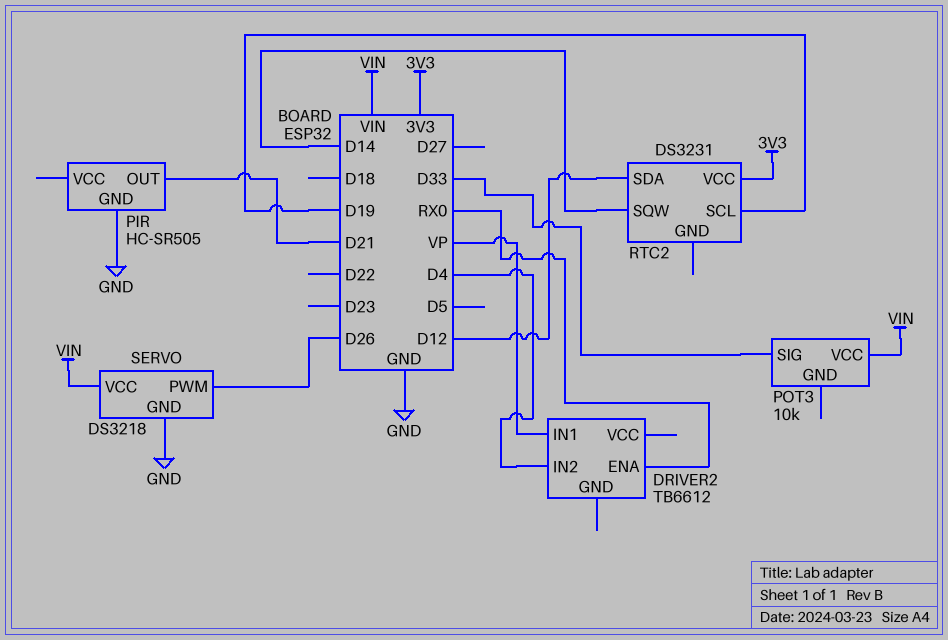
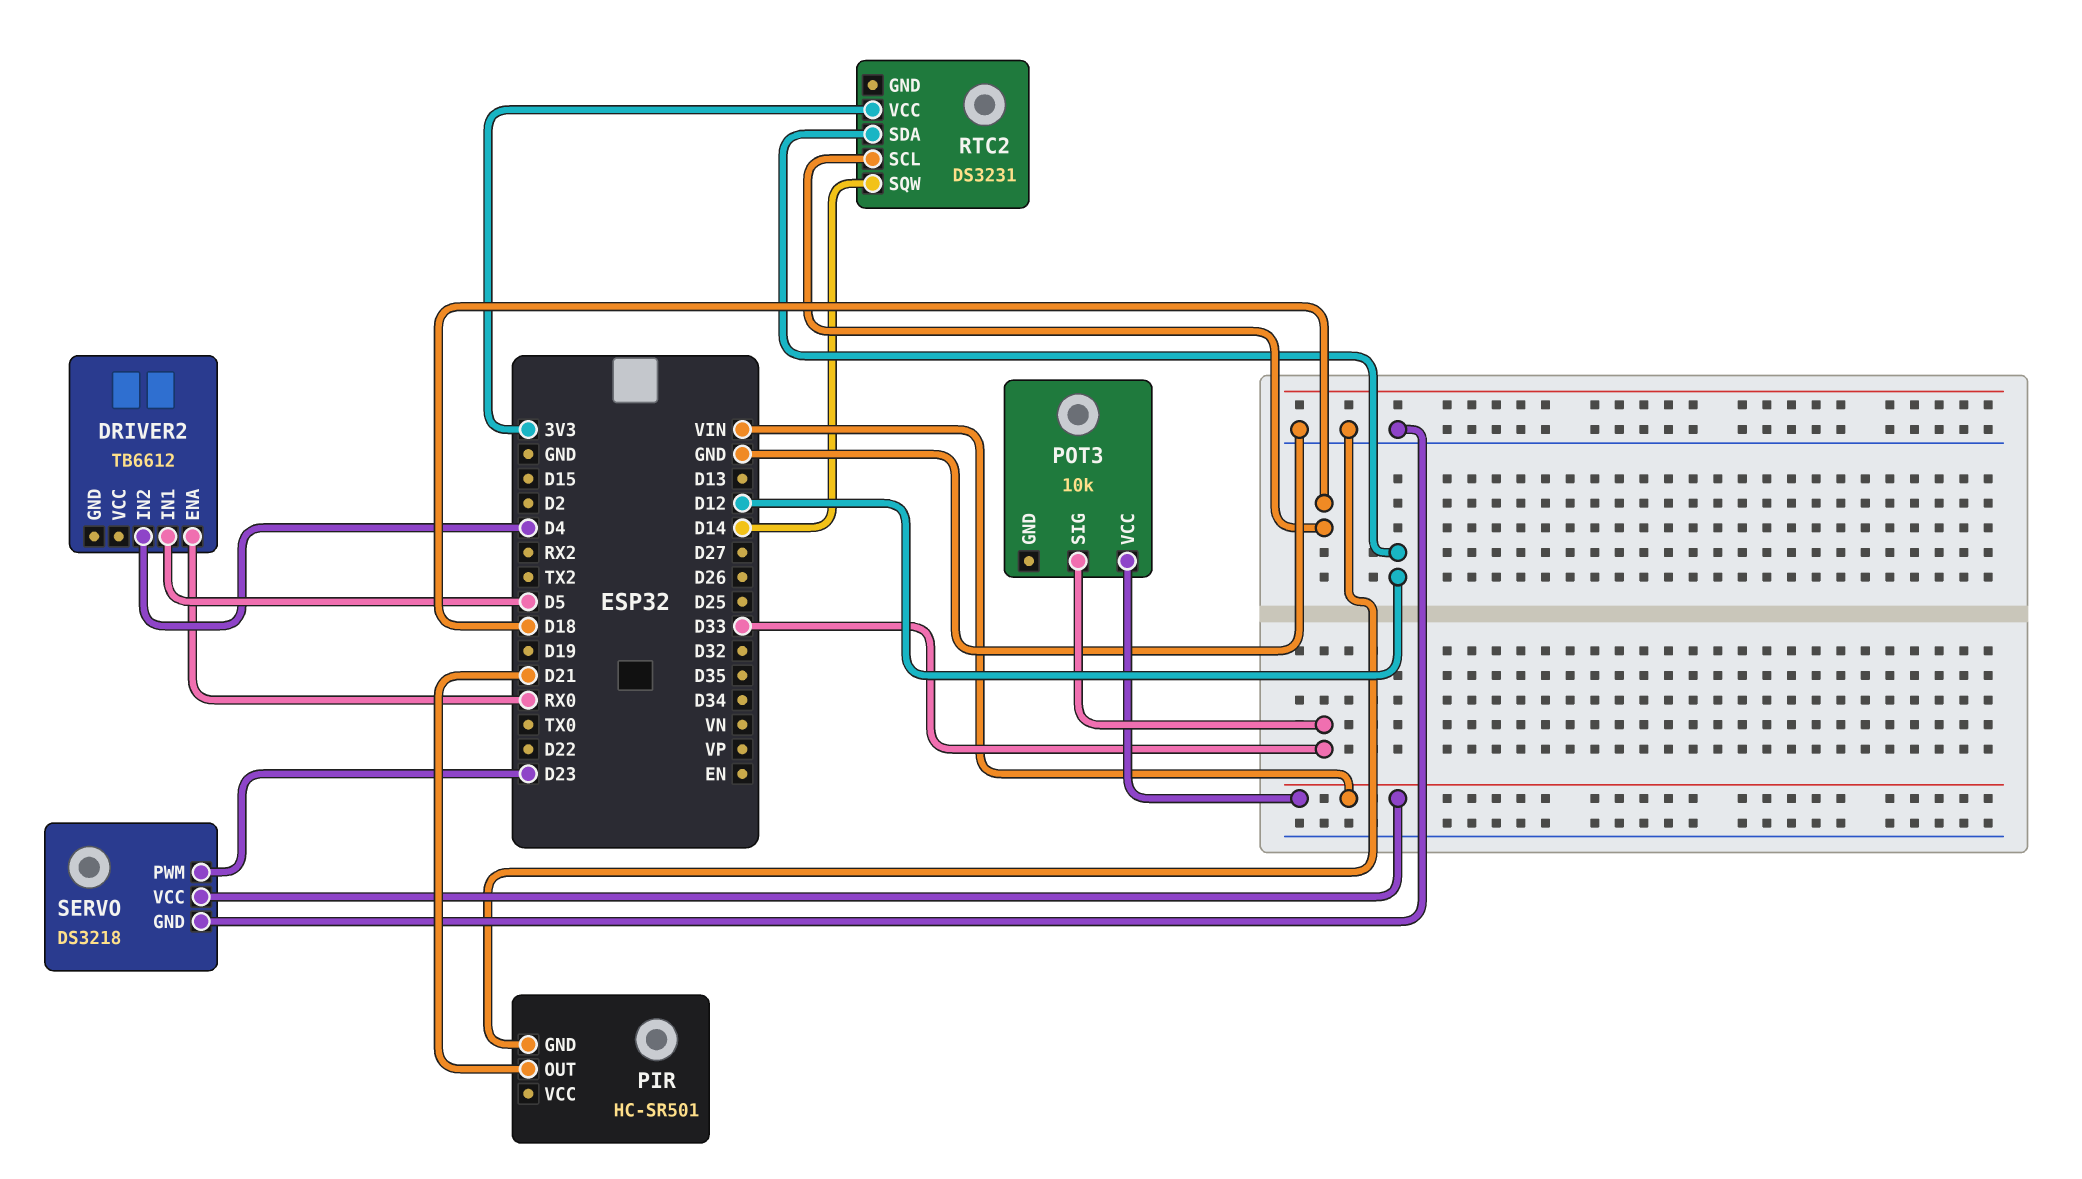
DRIVER2 pin IN1: VP -> D5
PIR: HC-SR505 -> HC-SR501
RTC2 pin SCL: D19 -> D18
SERVO pin PWM: D26 -> D23

